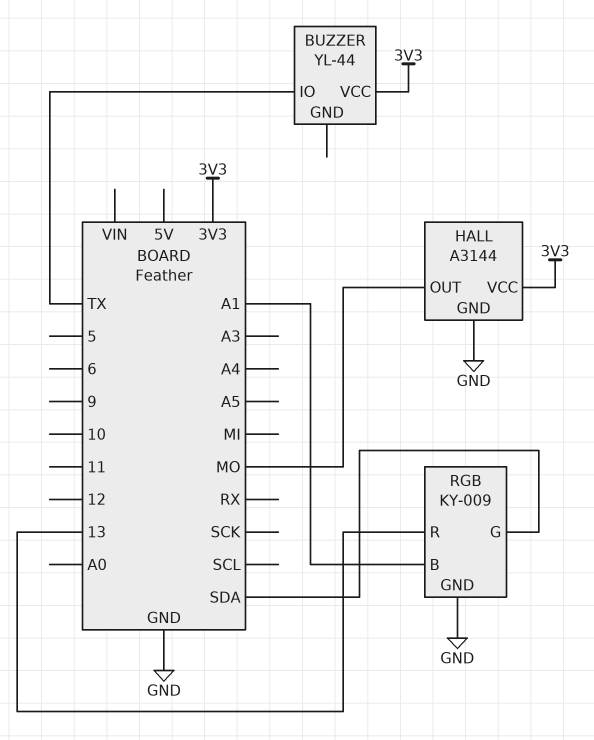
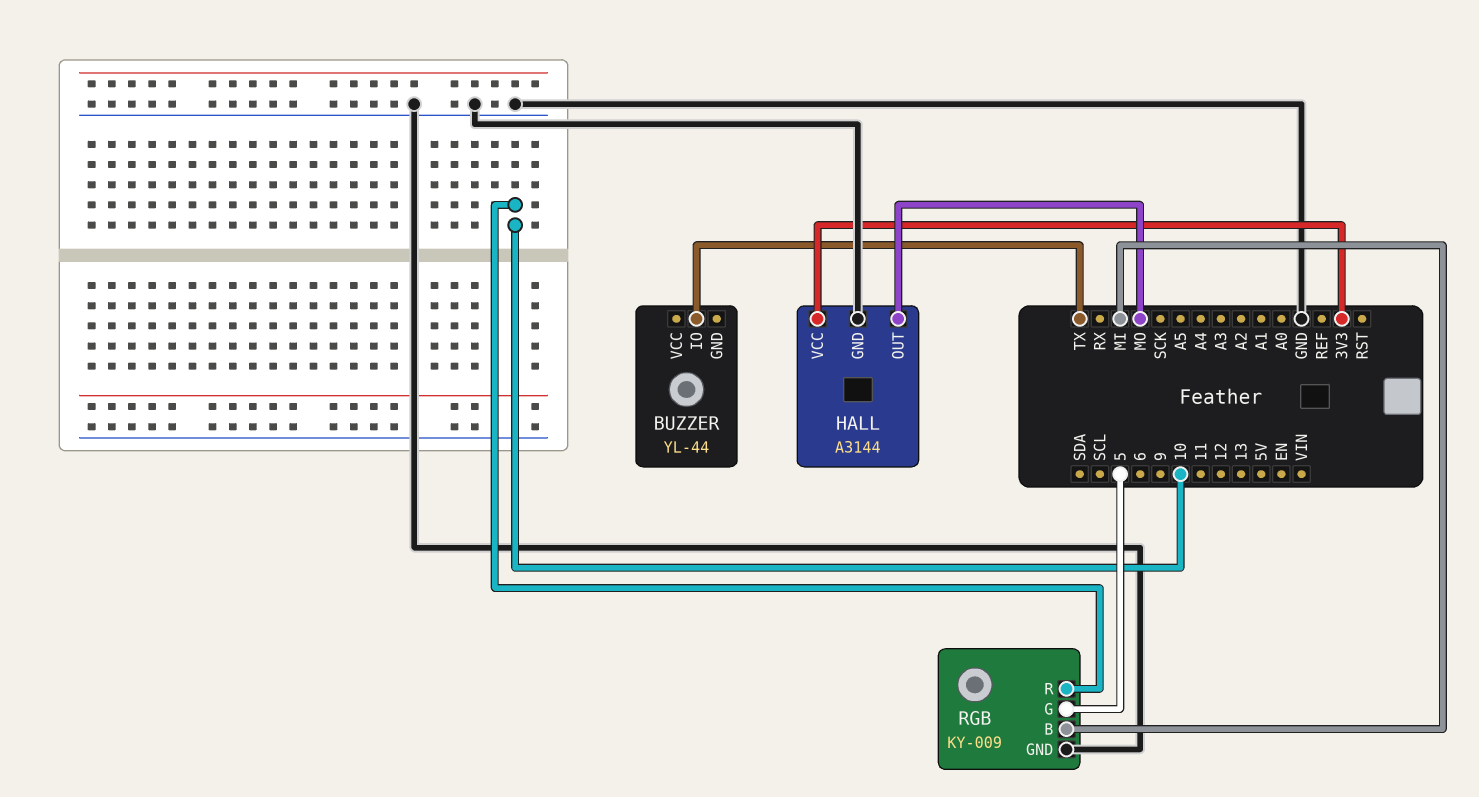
BUZZER pin VCC: 3V3 -> none
RGB pin B: A1 -> MI
RGB pin G: SDA -> 5
RGB pin R: 13 -> 10

